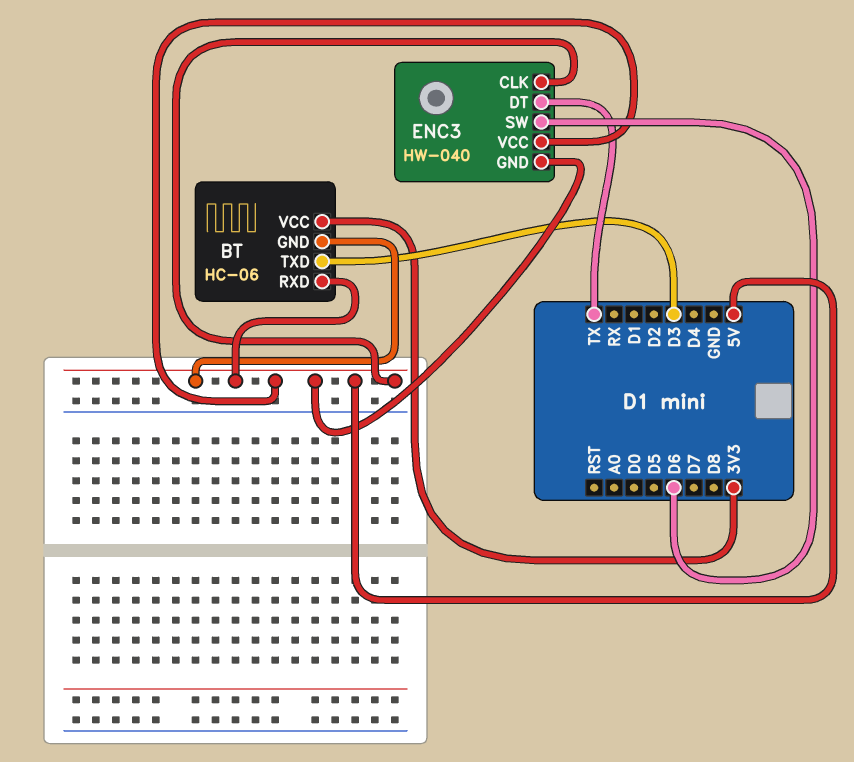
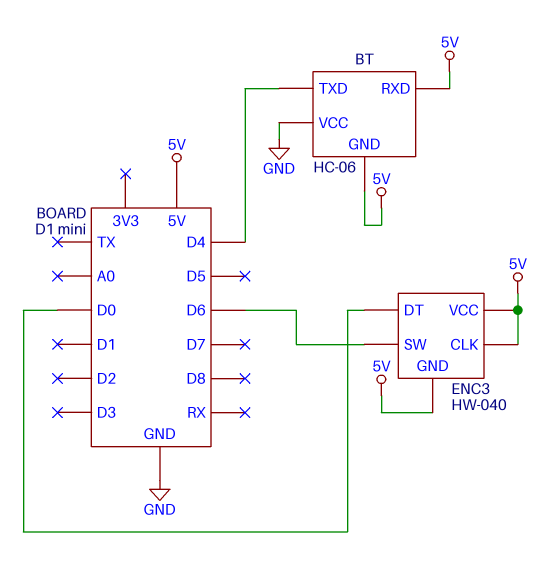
BT pin TXD: D3 -> D4
BT pin VCC: 3V3 -> GND
ENC3 pin DT: TX -> D0

